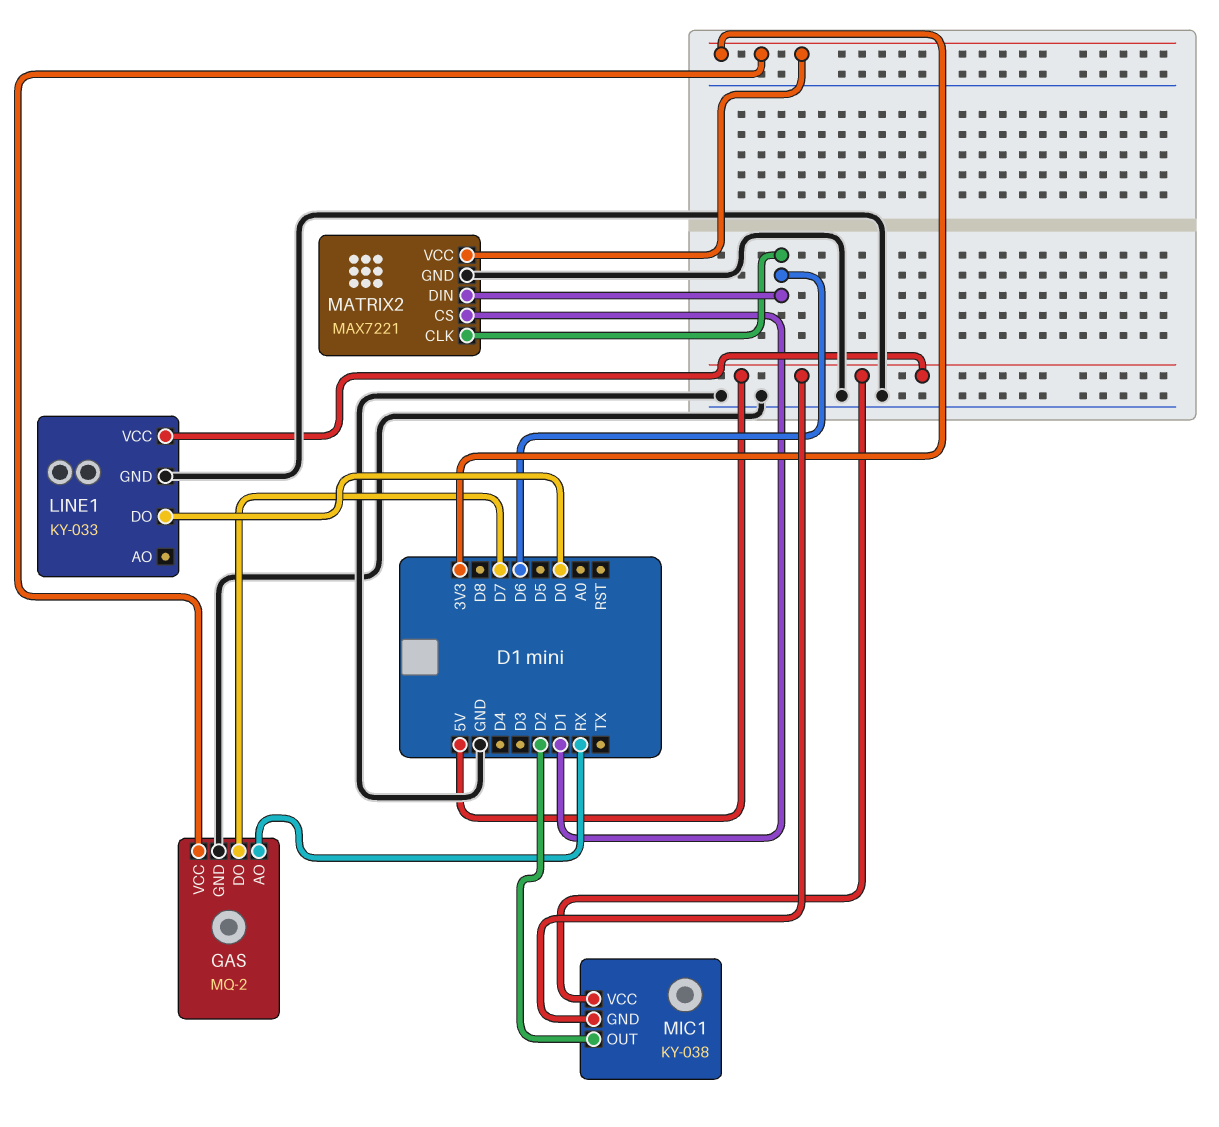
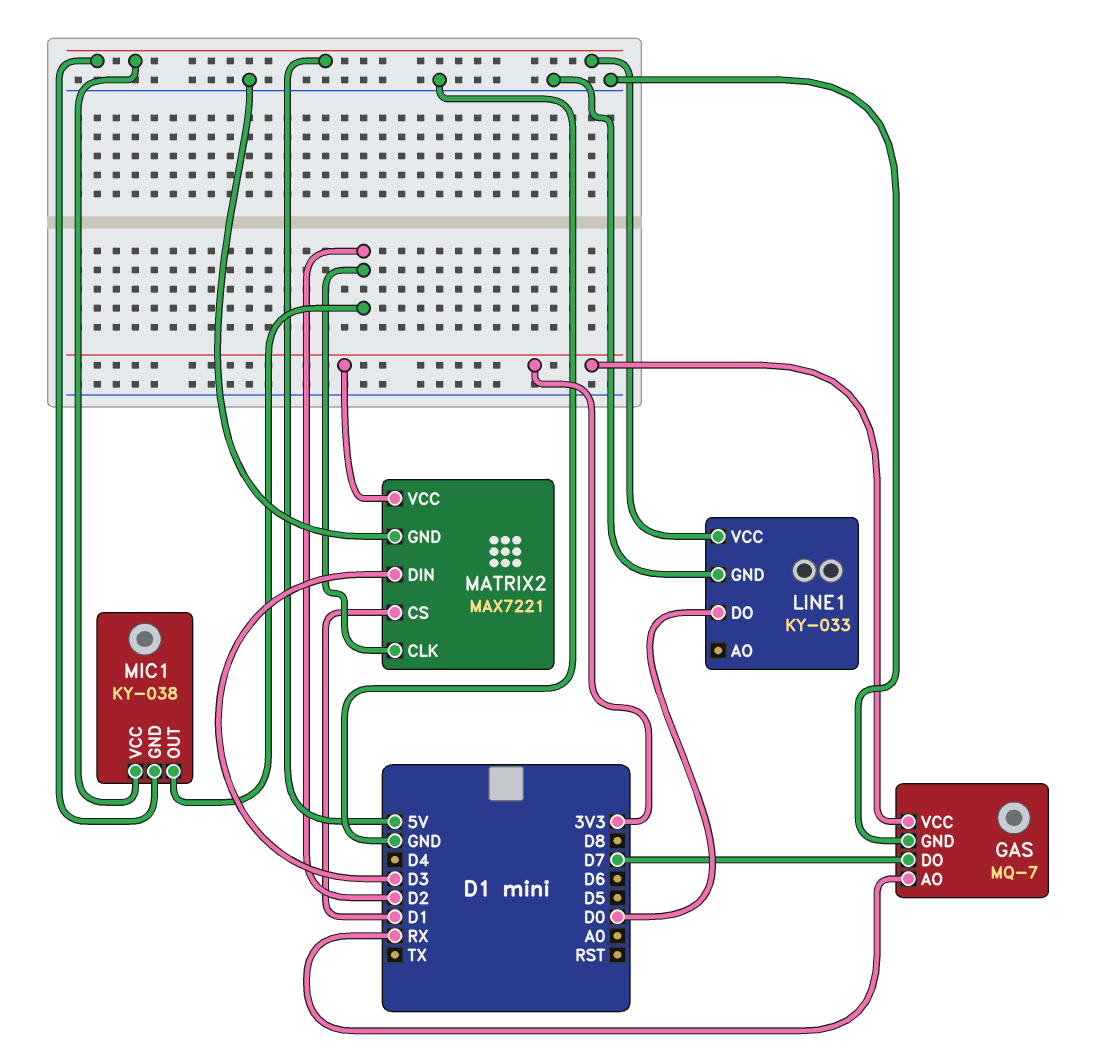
GAS: MQ-2 -> MQ-7
MATRIX2 pin CLK: D6 -> D2
MATRIX2 pin DIN: D6 -> D3

